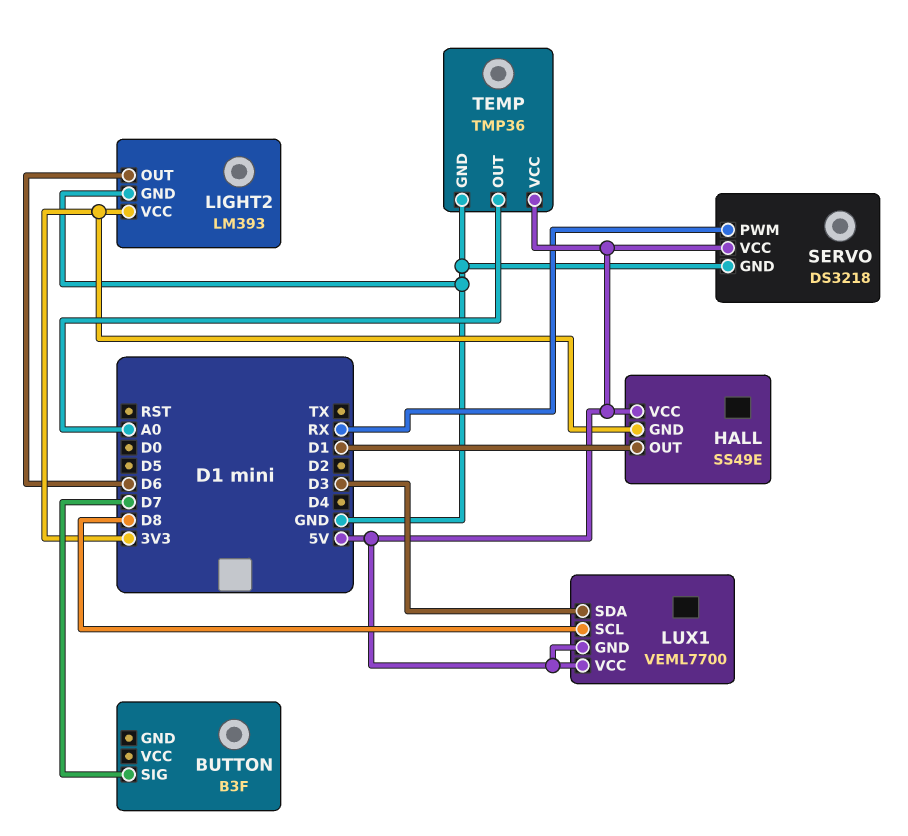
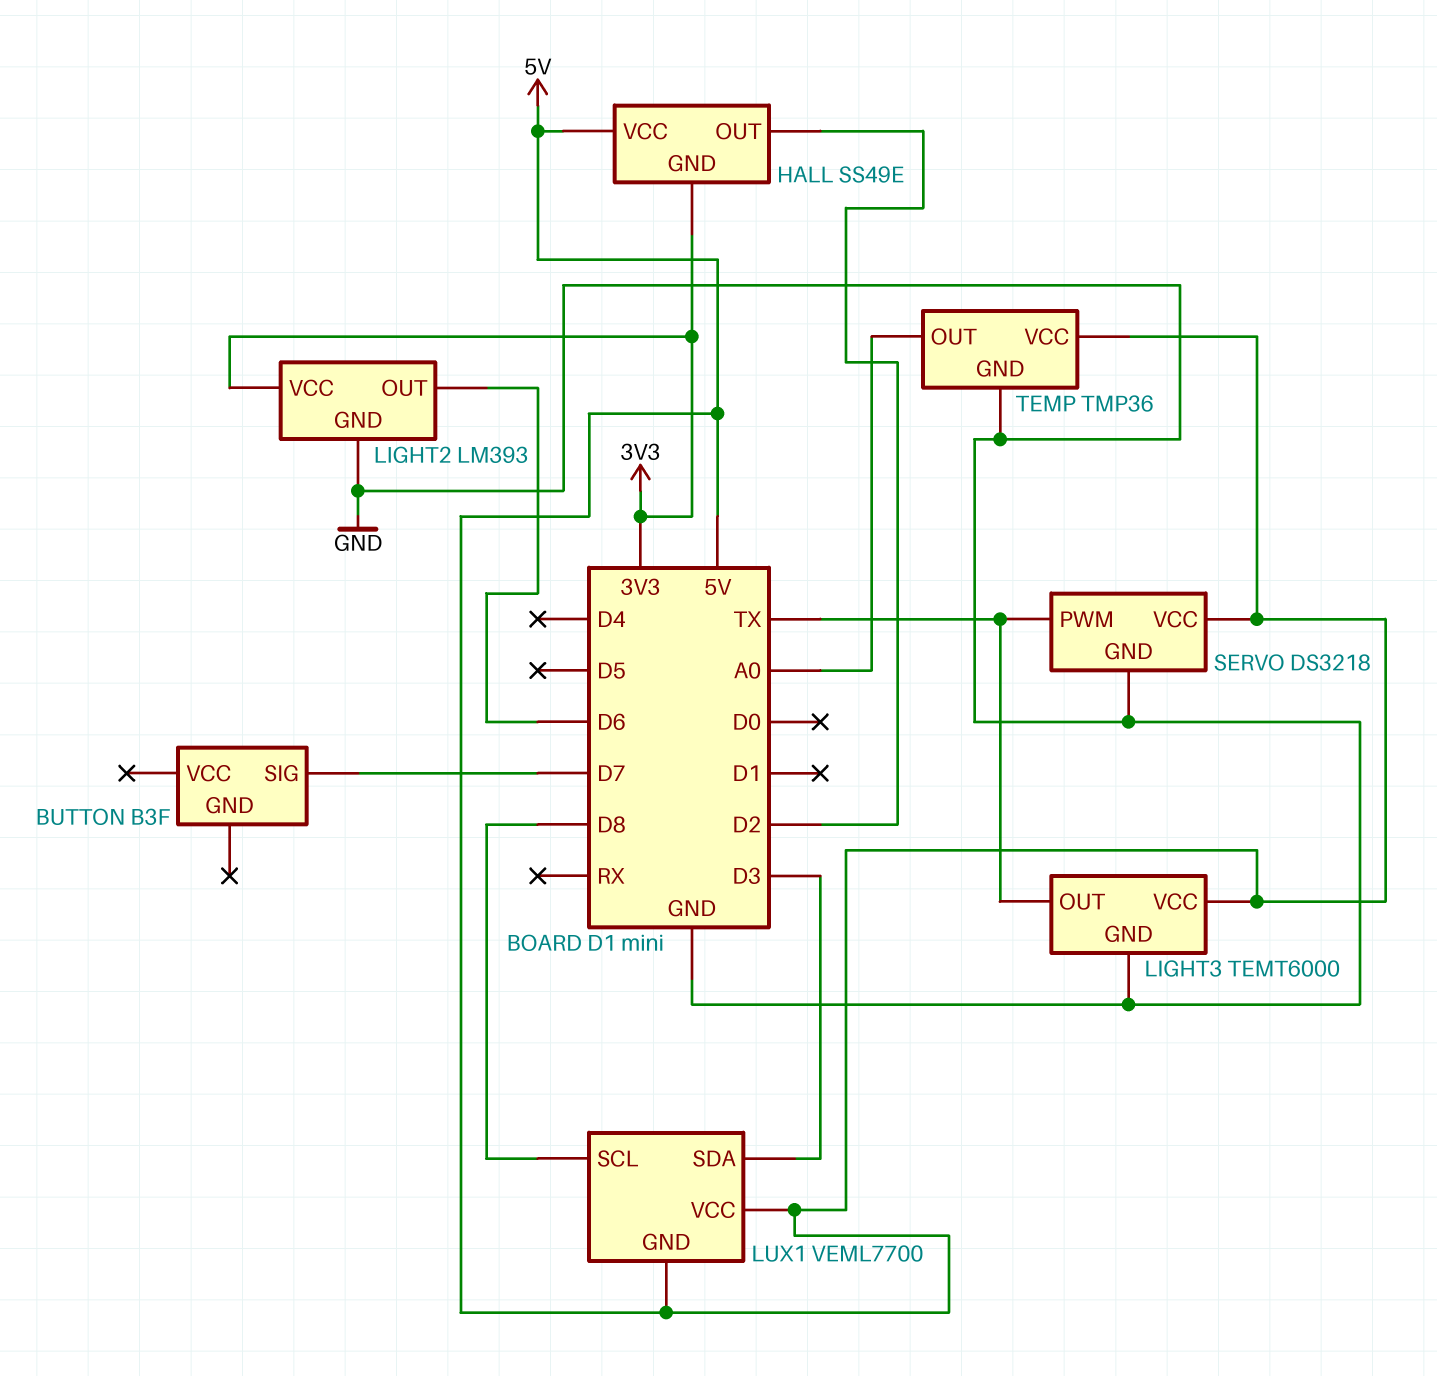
HALL pin OUT: D1 -> D2
LIGHT3: none -> TEMT6000
LIGHT3 pin GND: none -> GND
LIGHT3 pin OUT: none -> TX
LIGHT3 pin VCC: none -> 5V
SERVO pin PWM: RX -> TX

